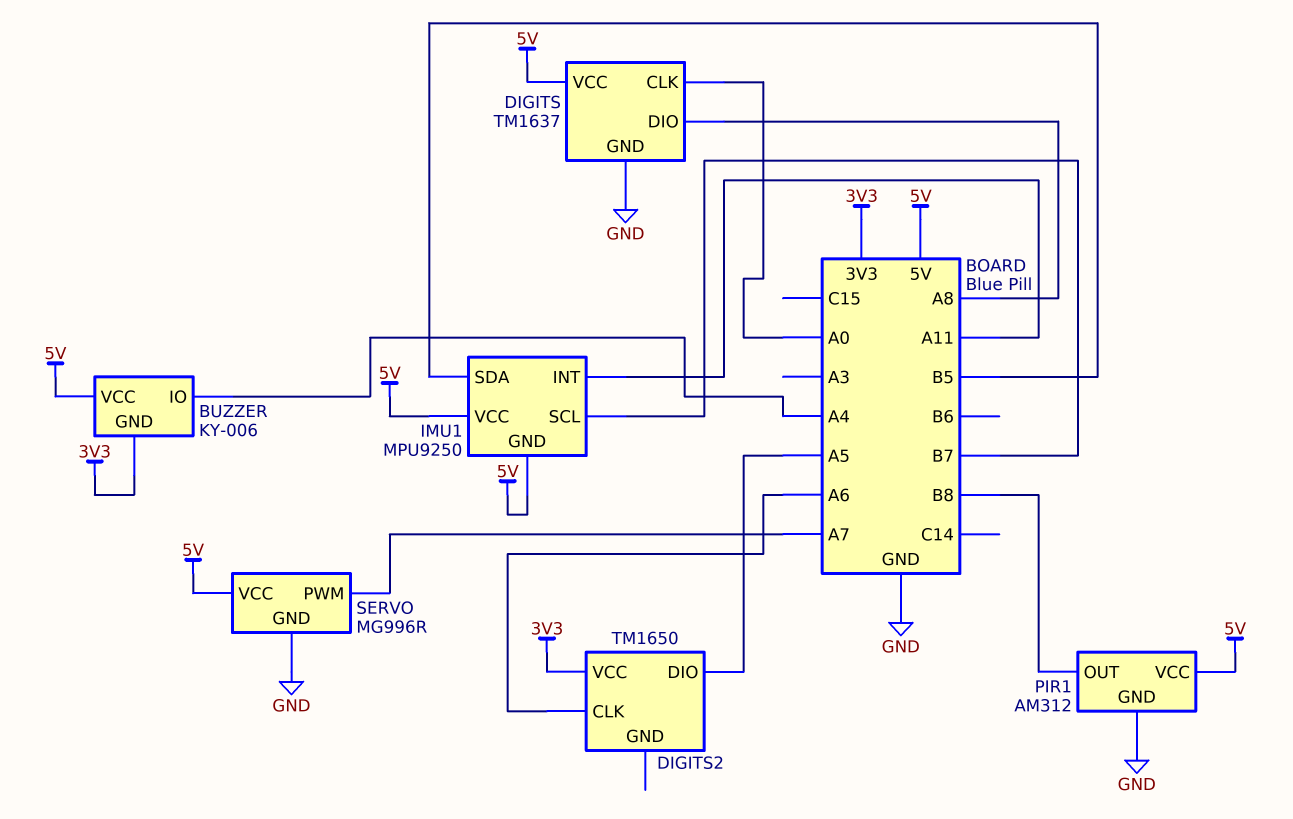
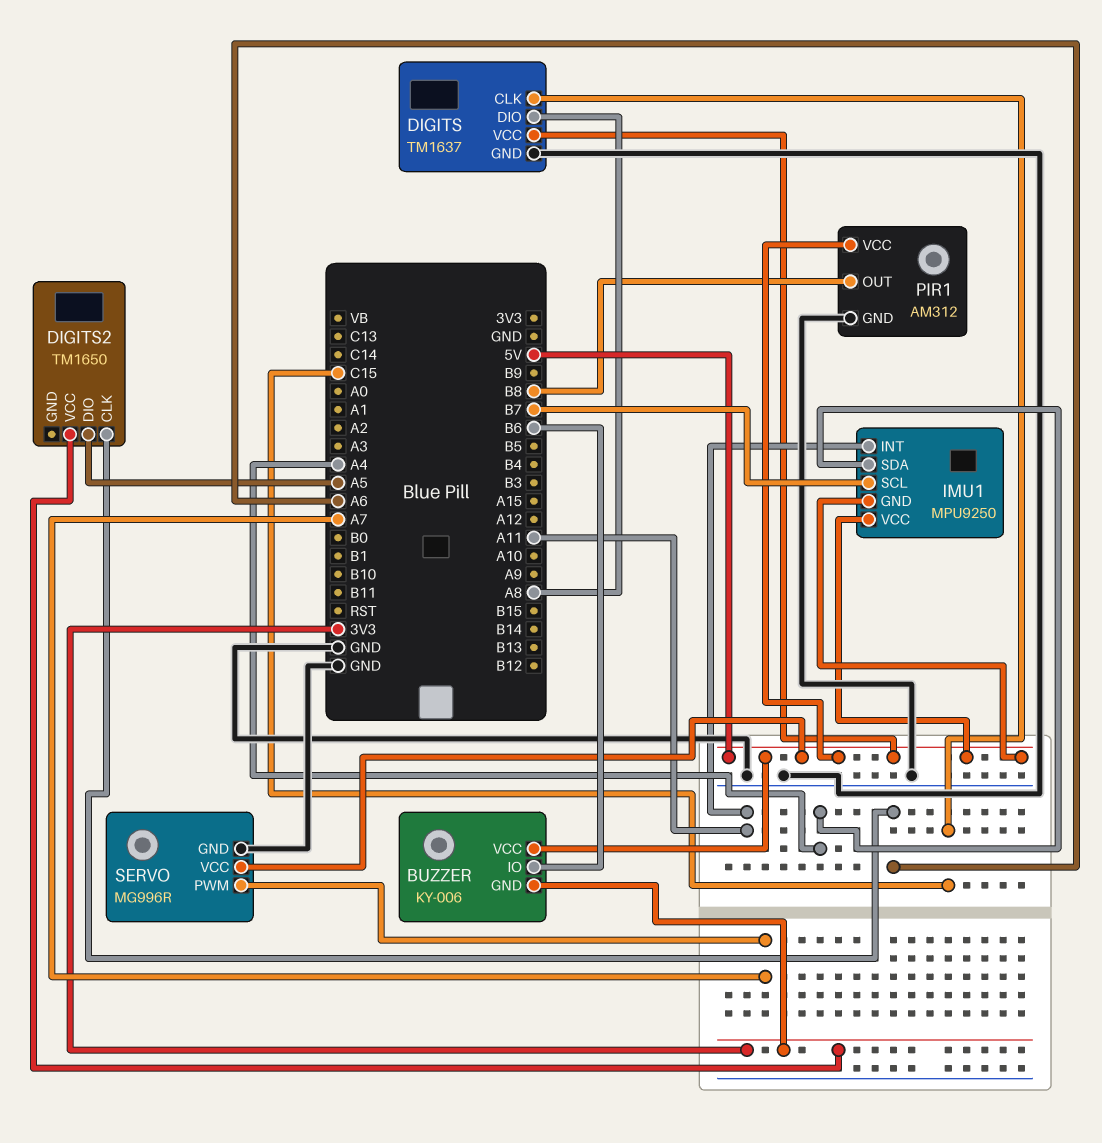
BUZZER pin IO: A4 -> B6
DIGITS pin CLK: A0 -> C15
IMU1 pin SDA: B5 -> A4

